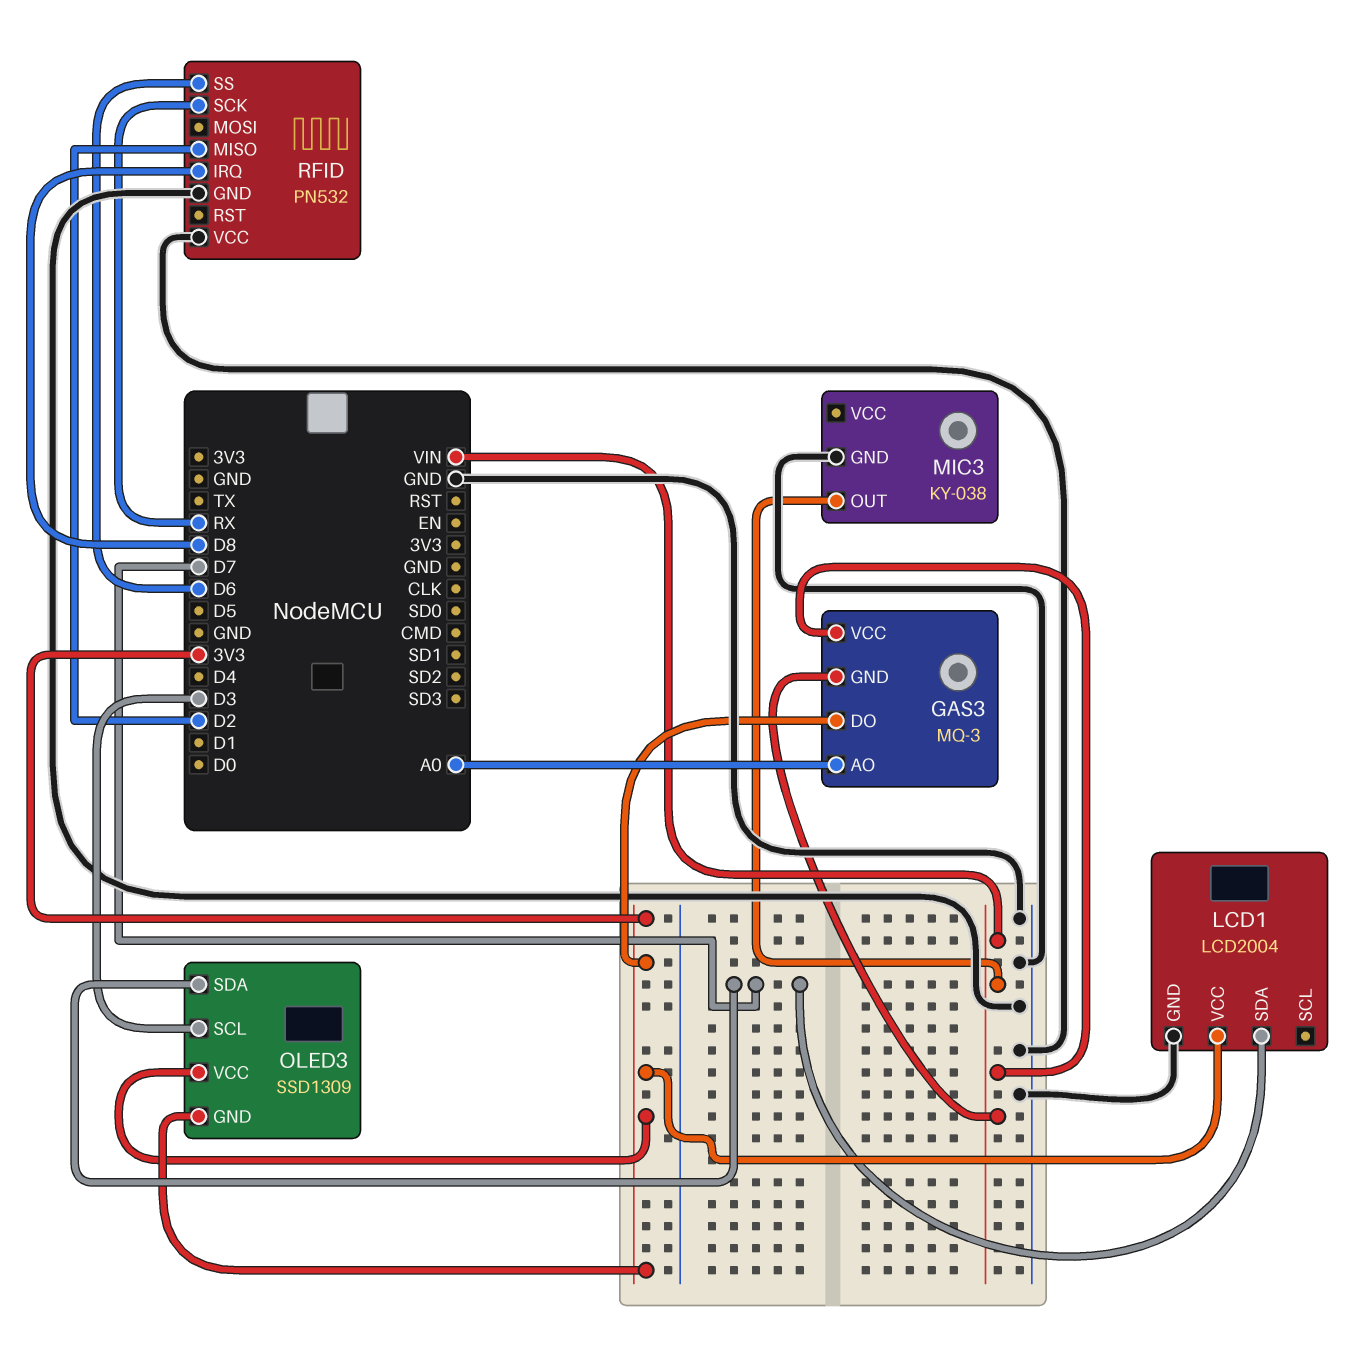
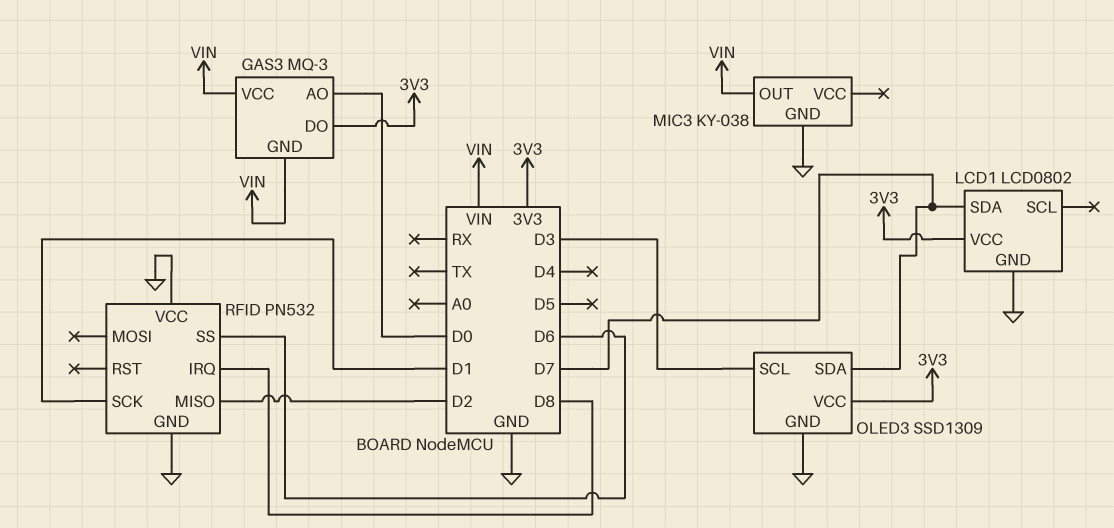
GAS3 pin AO: A0 -> D0
LCD1: LCD2004 -> LCD0802
OLED3 pin GND: 3V3 -> GND
RFID pin SCK: RX -> D1

